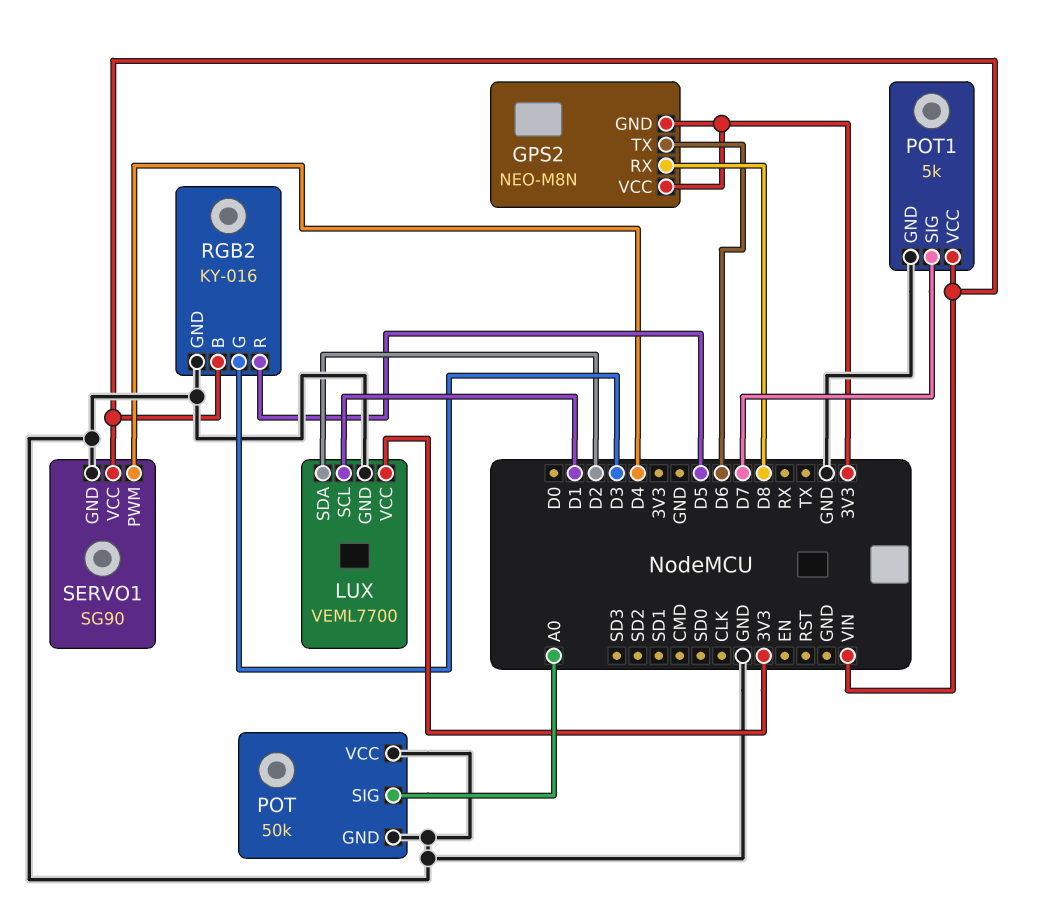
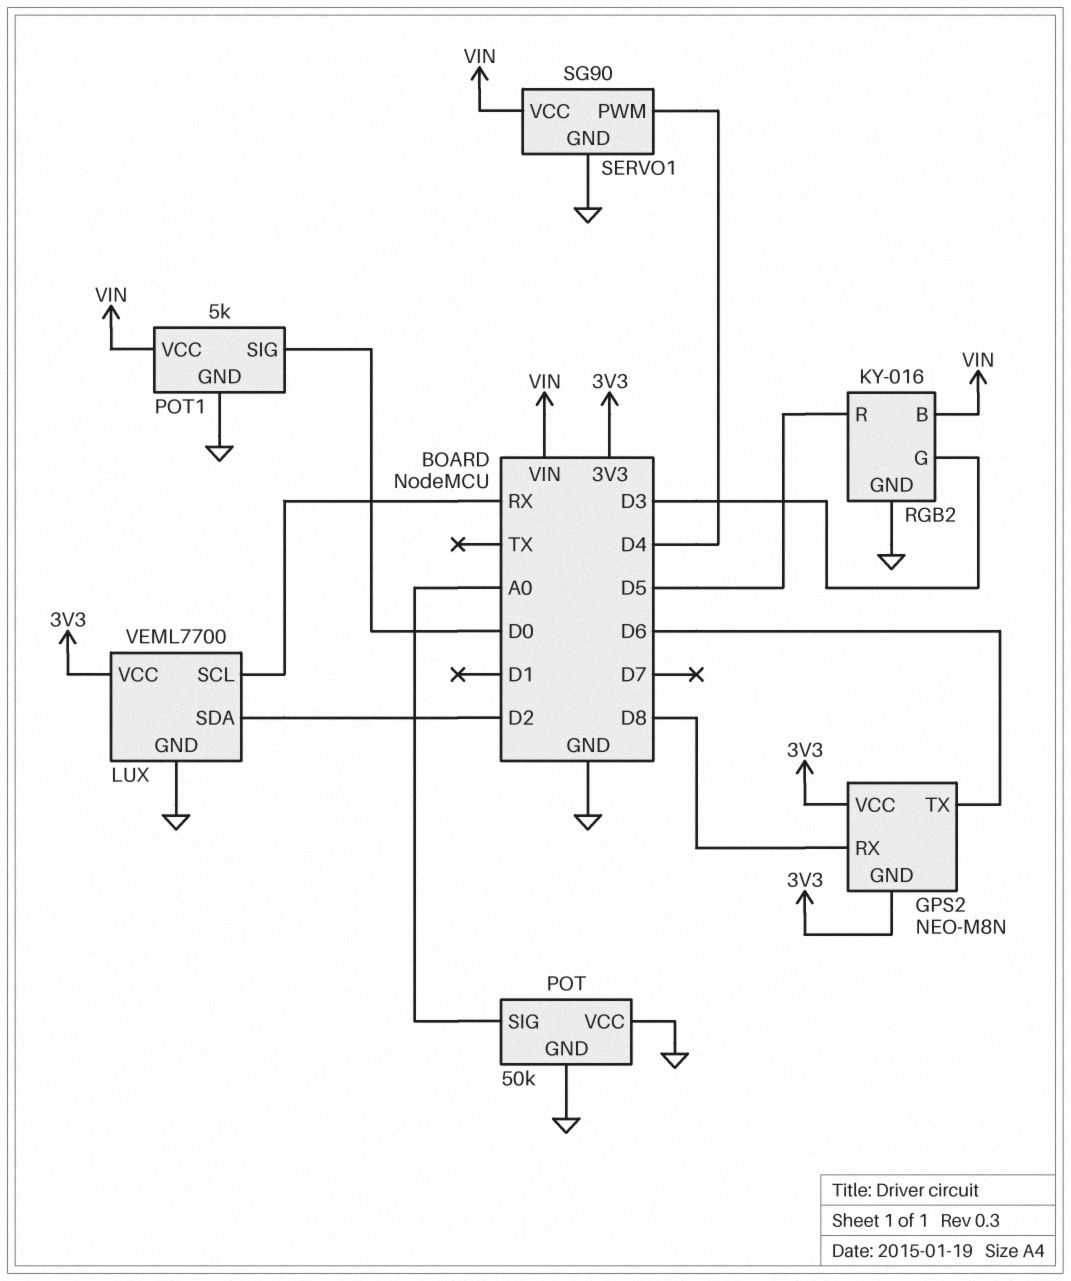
LUX pin SCL: D1 -> RX
POT1 pin SIG: D7 -> D0

